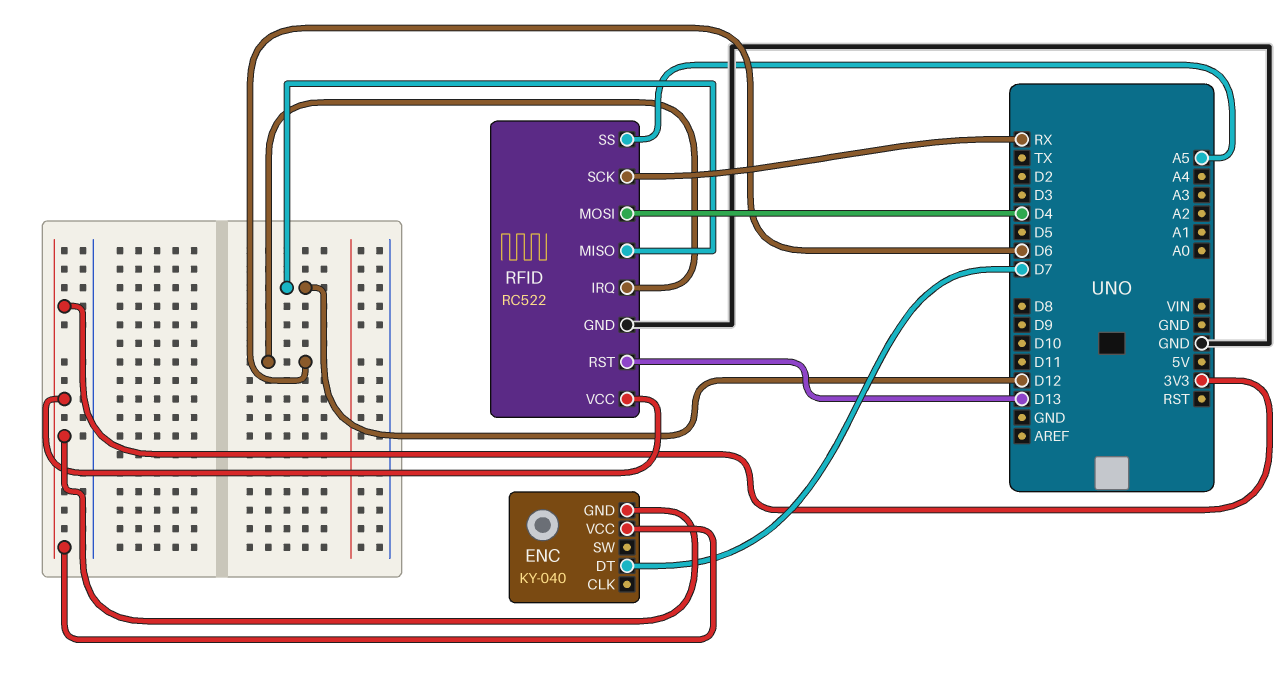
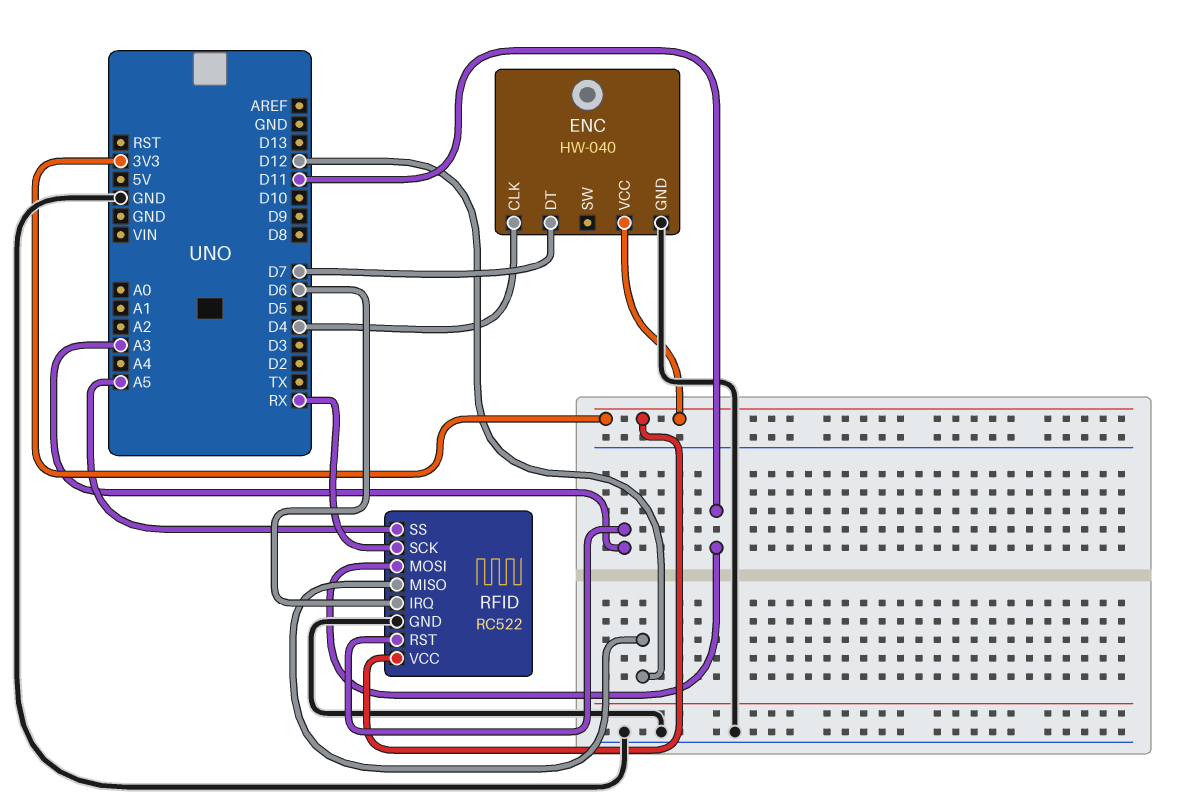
ENC: KY-040 -> HW-040
ENC pin CLK: none -> D4
ENC pin GND: 3V3 -> GND
RFID pin MOSI: D4 -> D11
RFID pin RST: D13 -> A3

